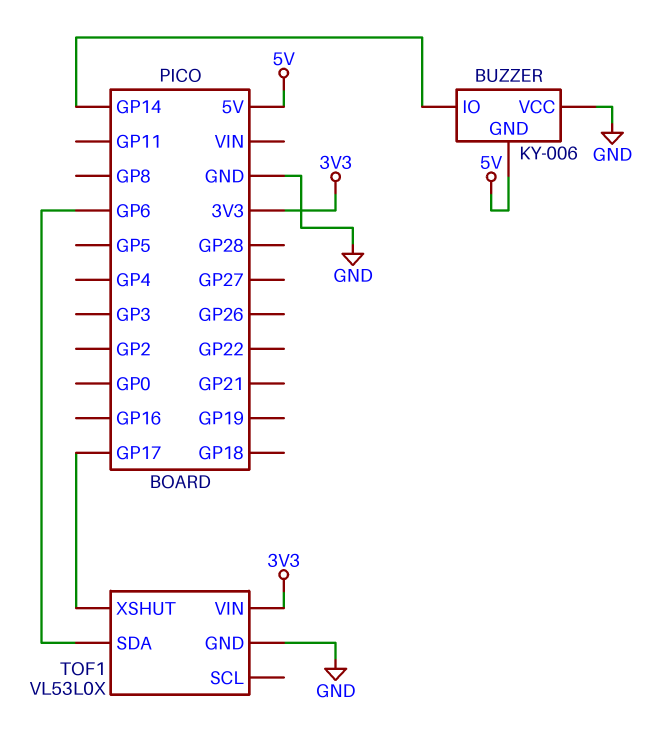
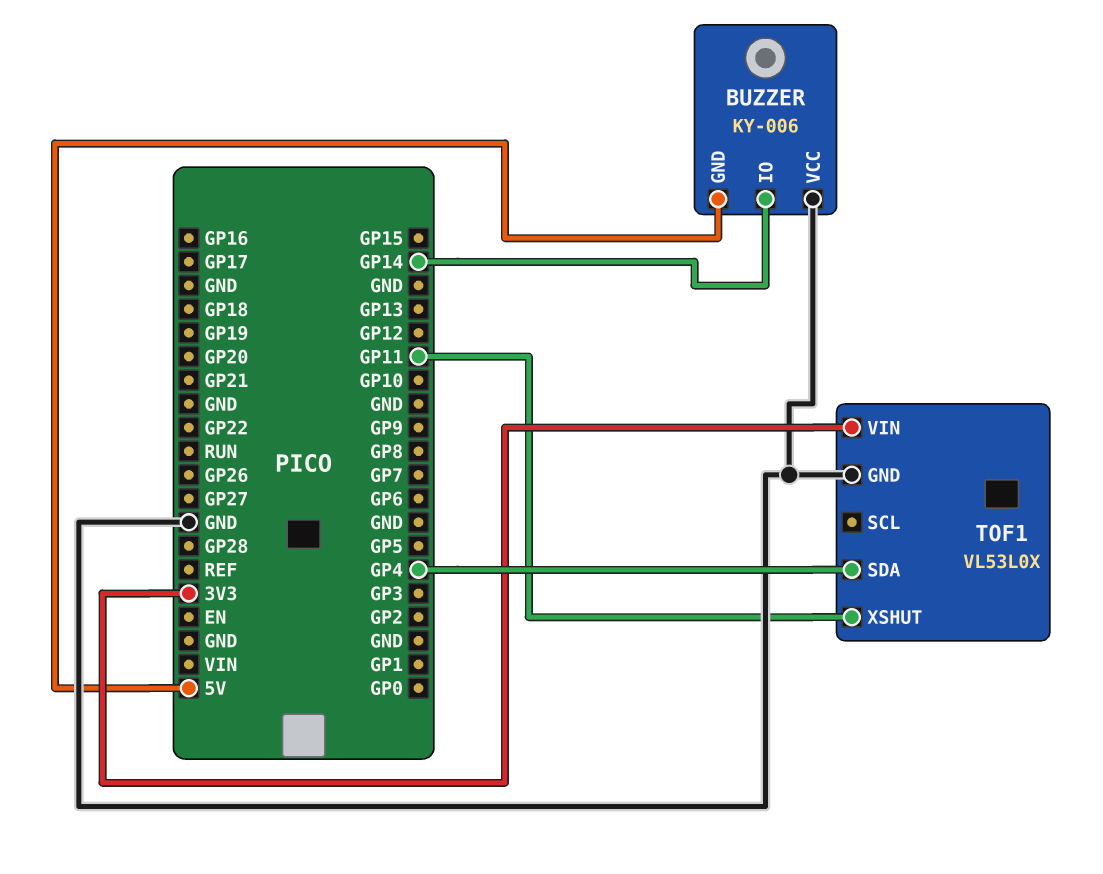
TOF1 pin SDA: GP6 -> GP4
TOF1 pin XSHUT: GP17 -> GP11

